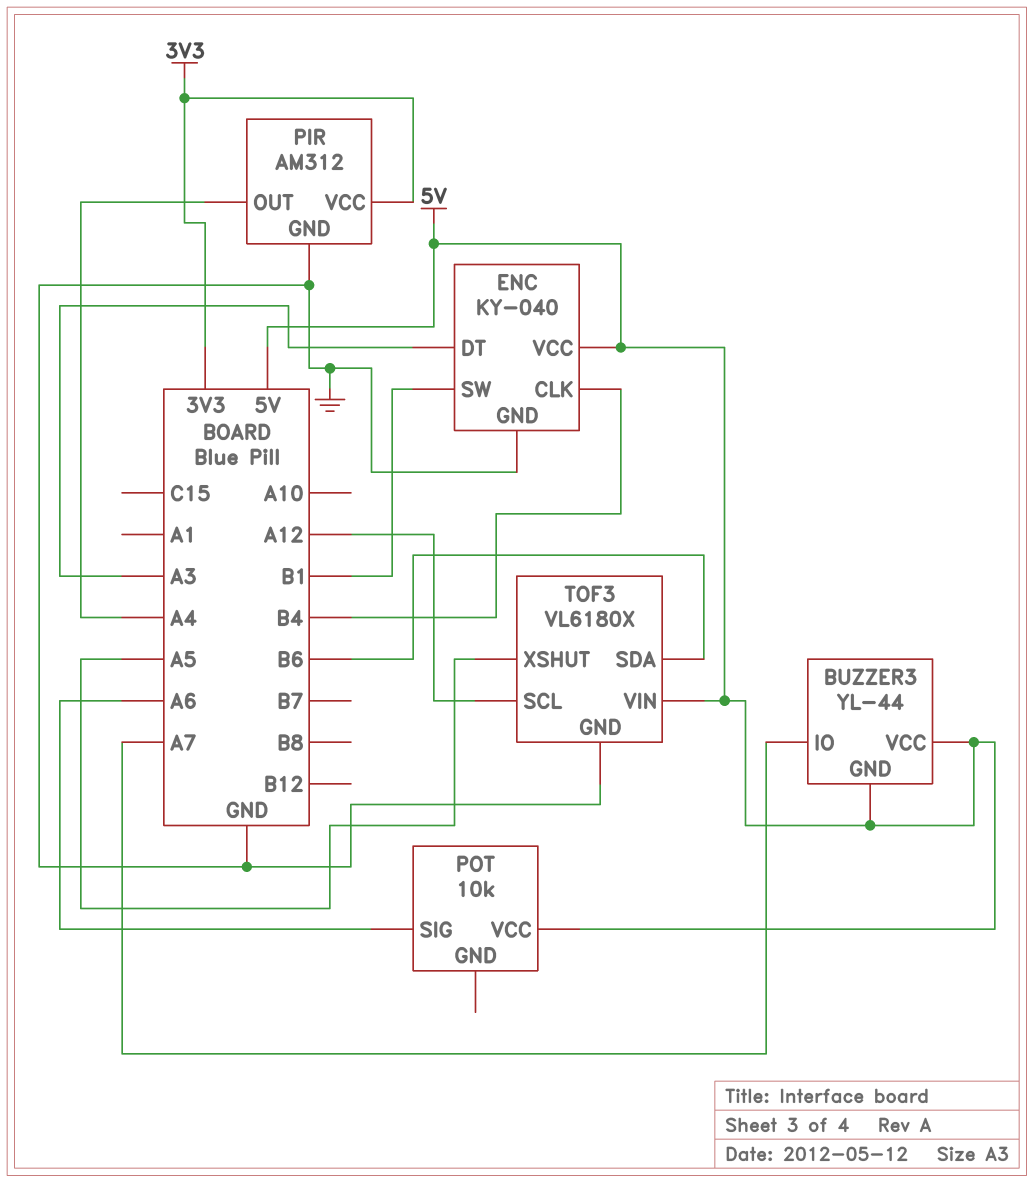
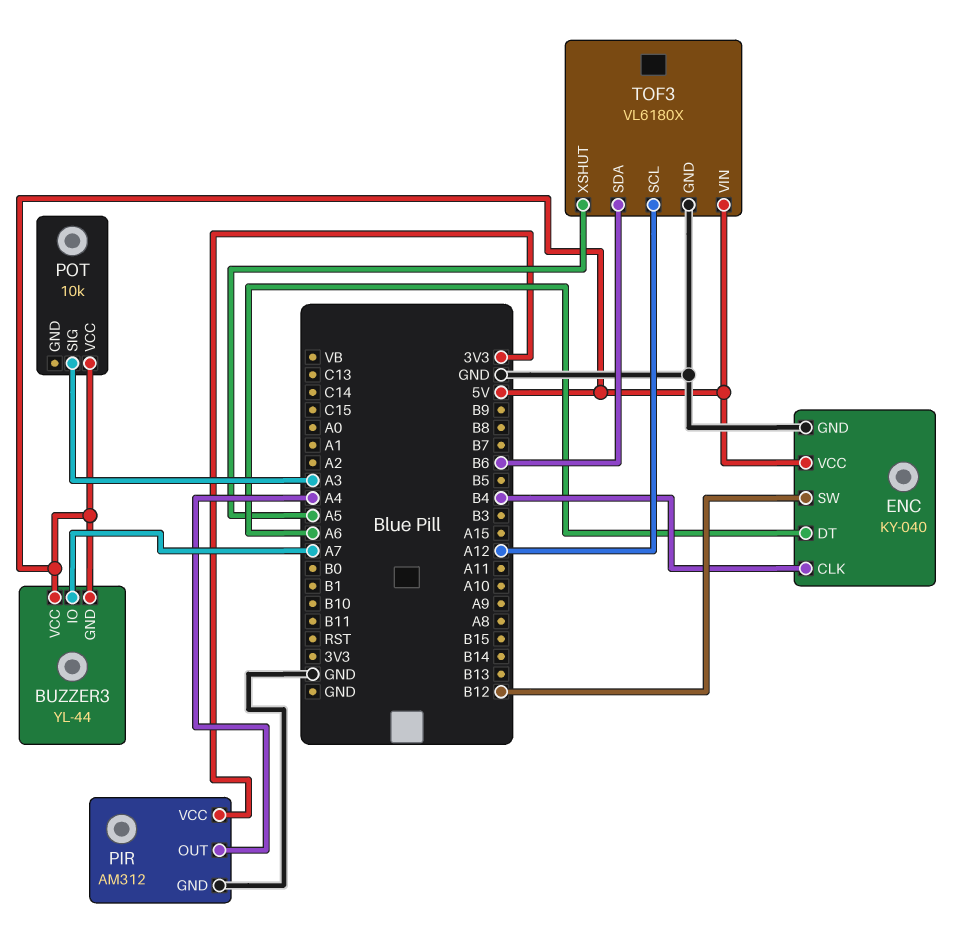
ENC pin DT: A3 -> A6
ENC pin SW: B1 -> B12
POT pin SIG: A6 -> A3

